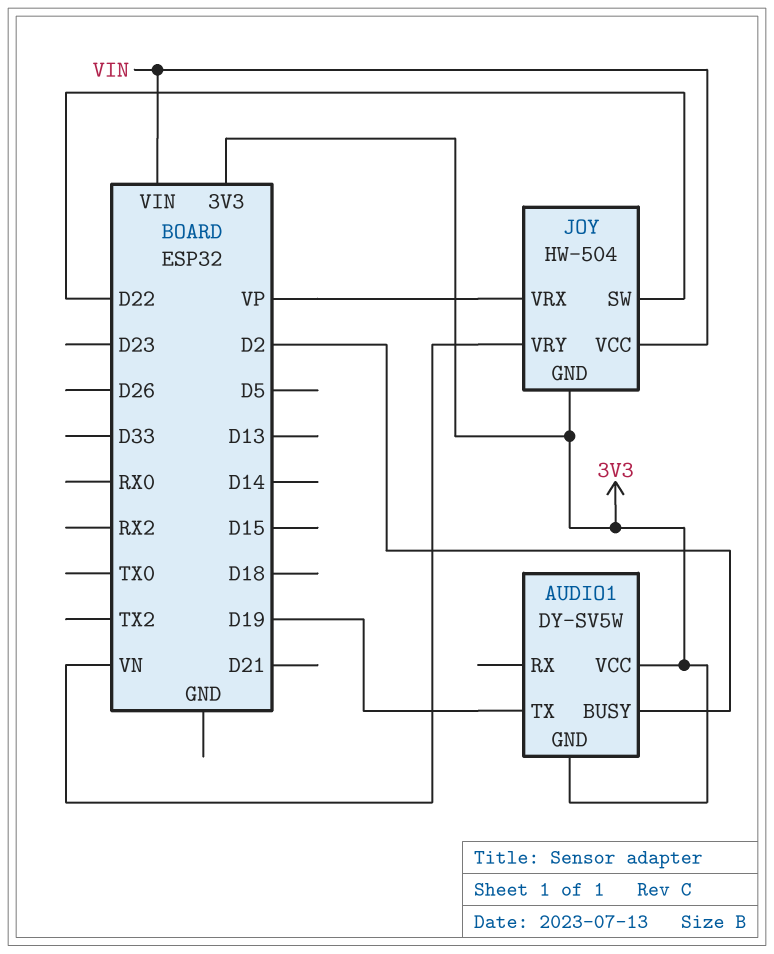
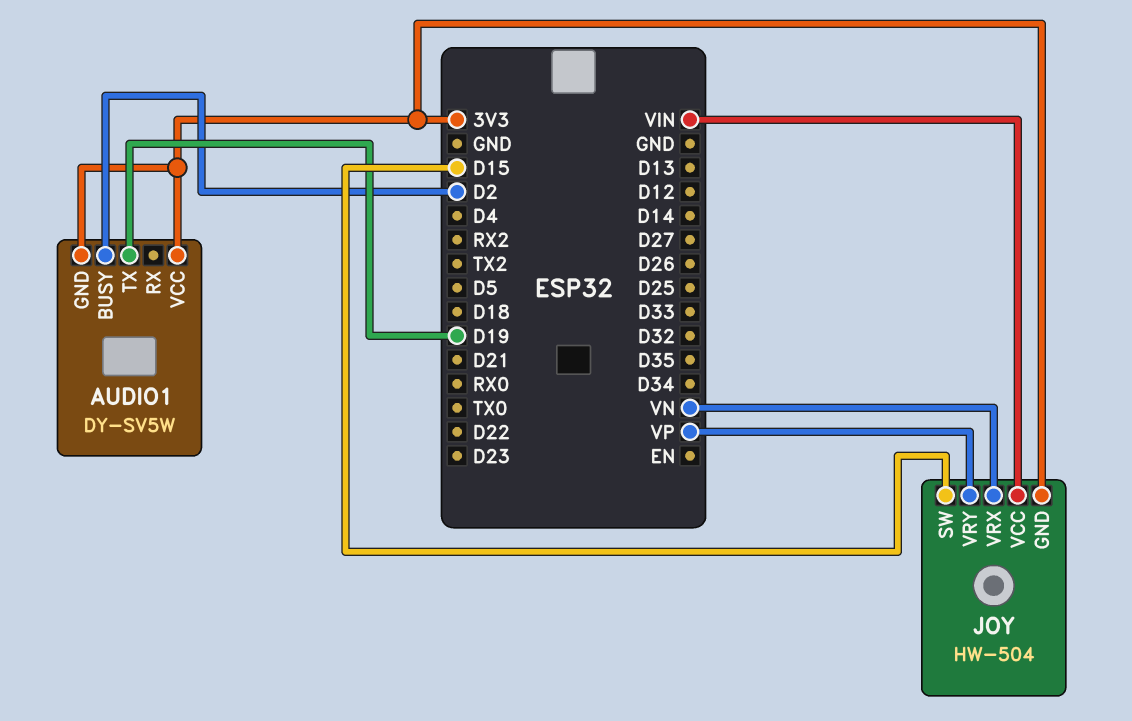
JOY pin SW: D22 -> D15
JOY pin VRX: VP -> VN
JOY pin VRY: VN -> VP

